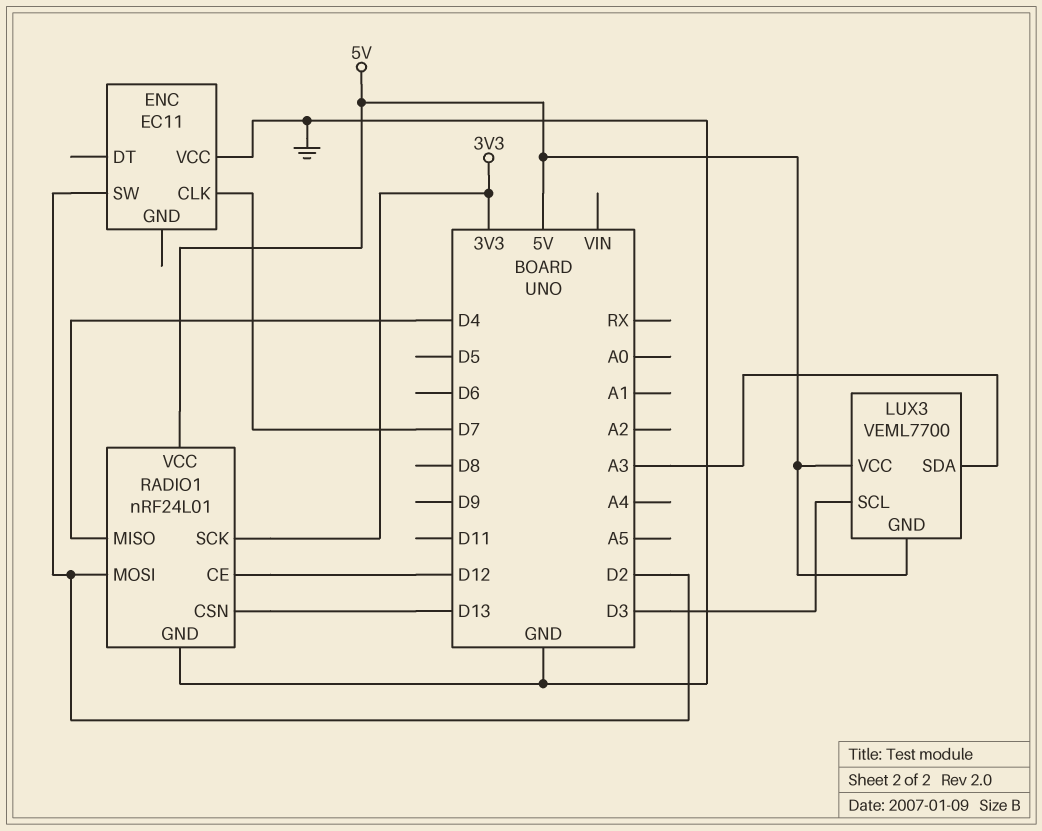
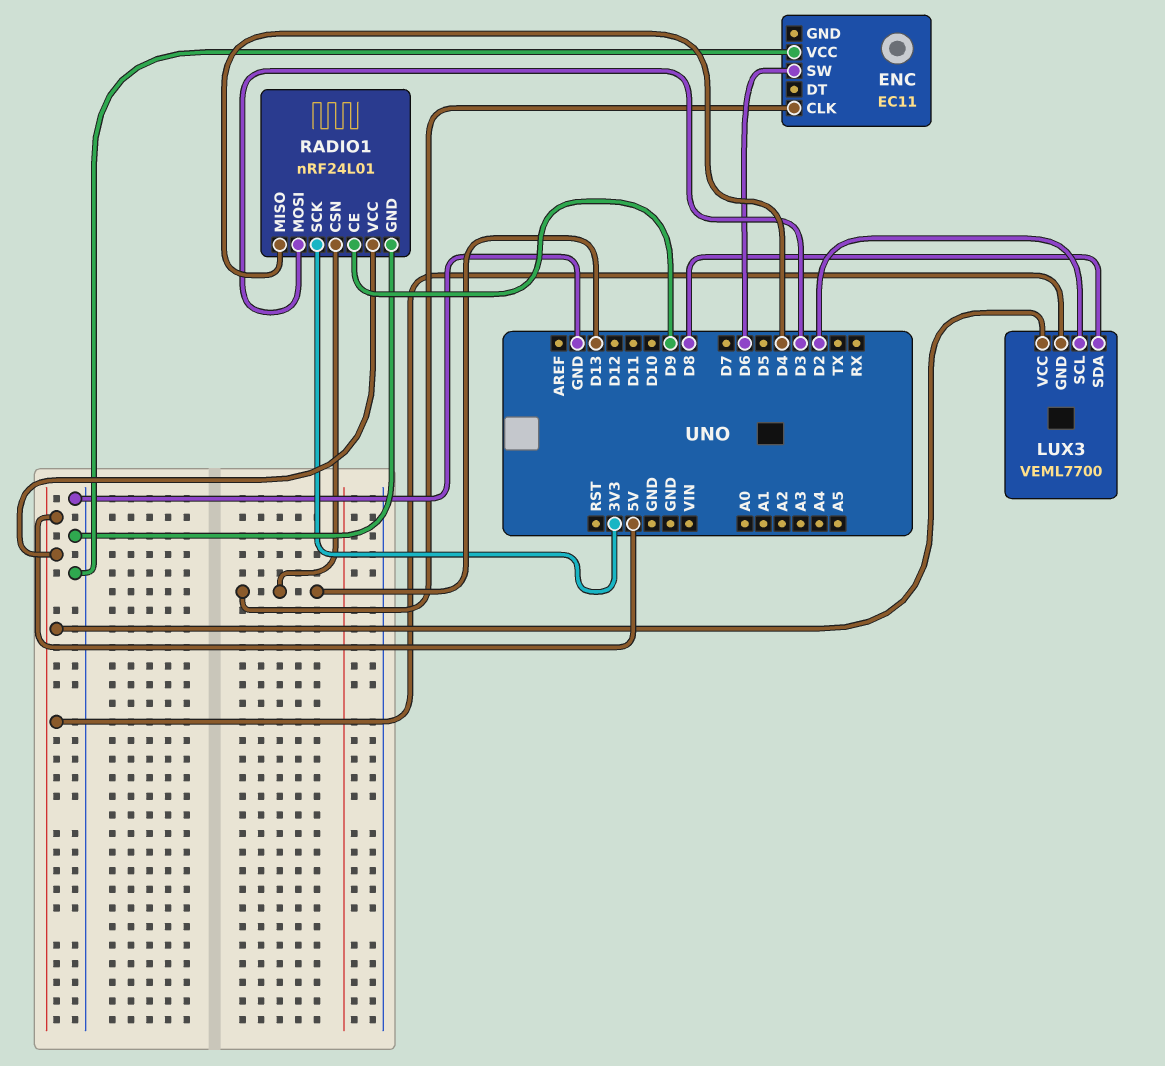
ENC pin CLK: D7 -> D13
ENC pin SW: D2 -> D6
LUX3 pin SCL: D3 -> D2
LUX3 pin SDA: A3 -> D8
RADIO1 pin CE: D12 -> D9
RADIO1 pin MOSI: D2 -> D3

